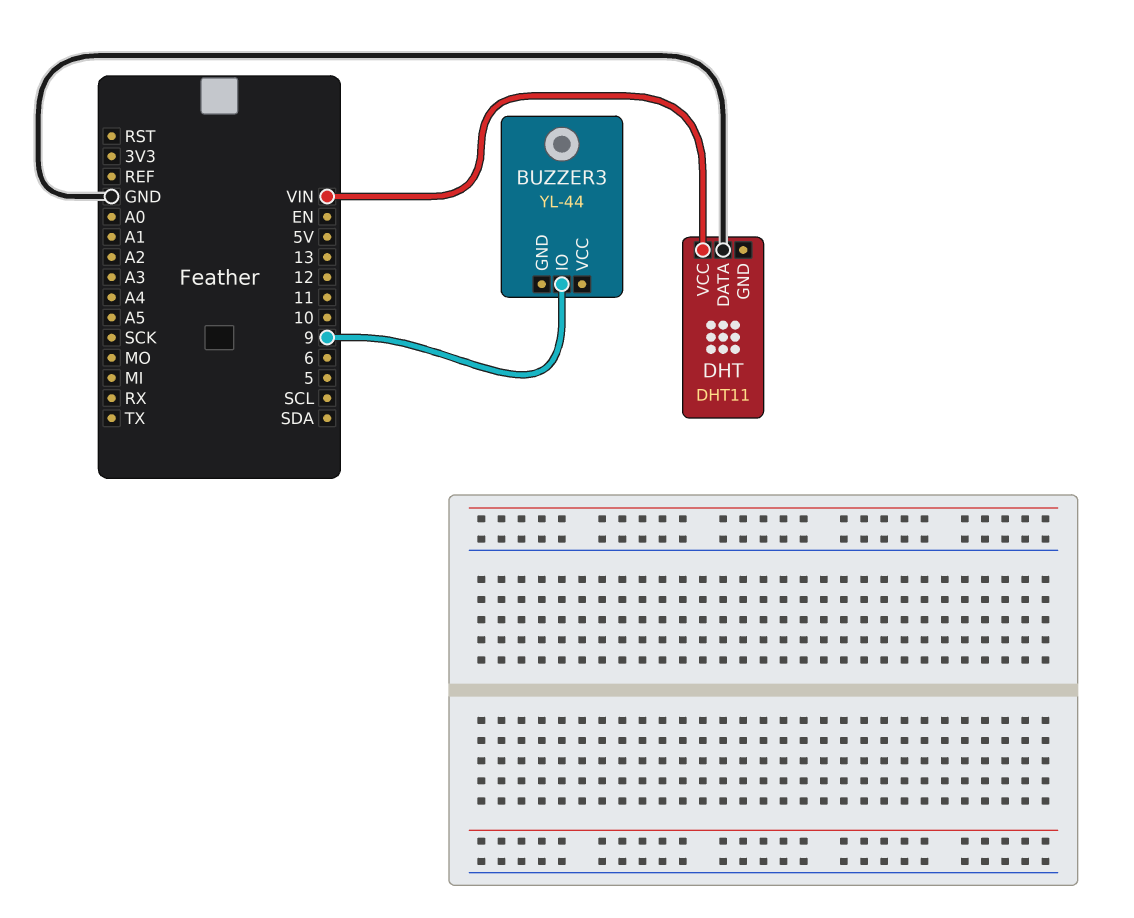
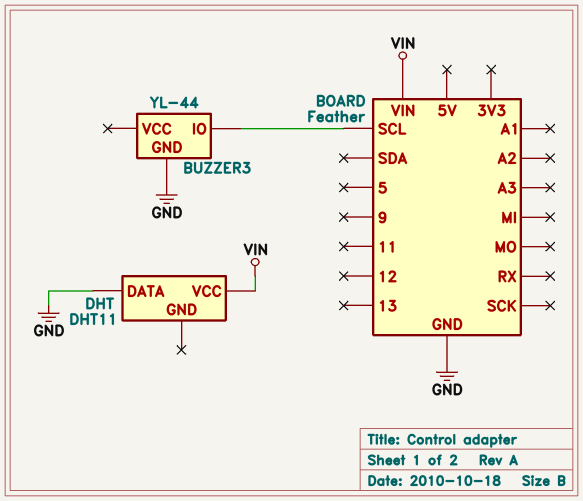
BUZZER3 pin GND: none -> GND
BUZZER3 pin IO: 9 -> SCL

